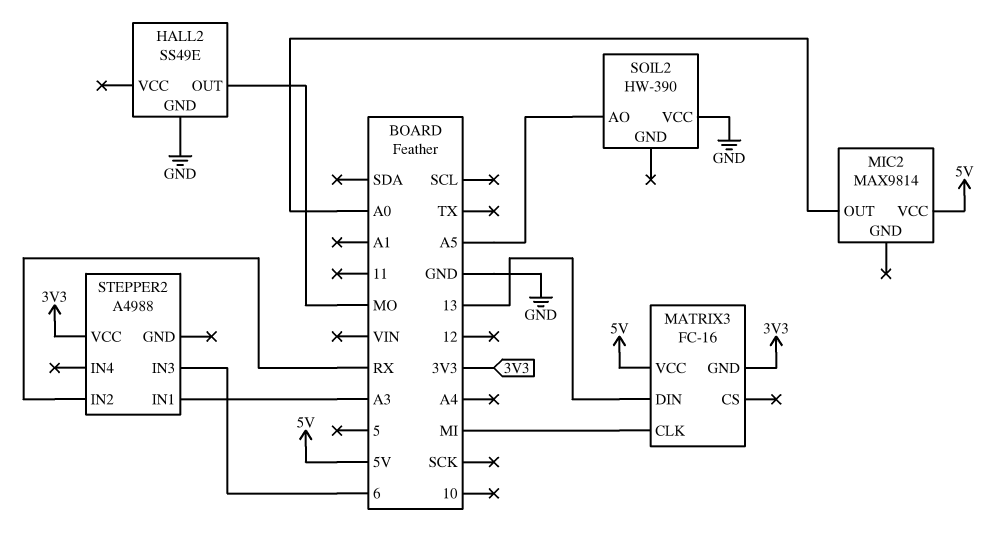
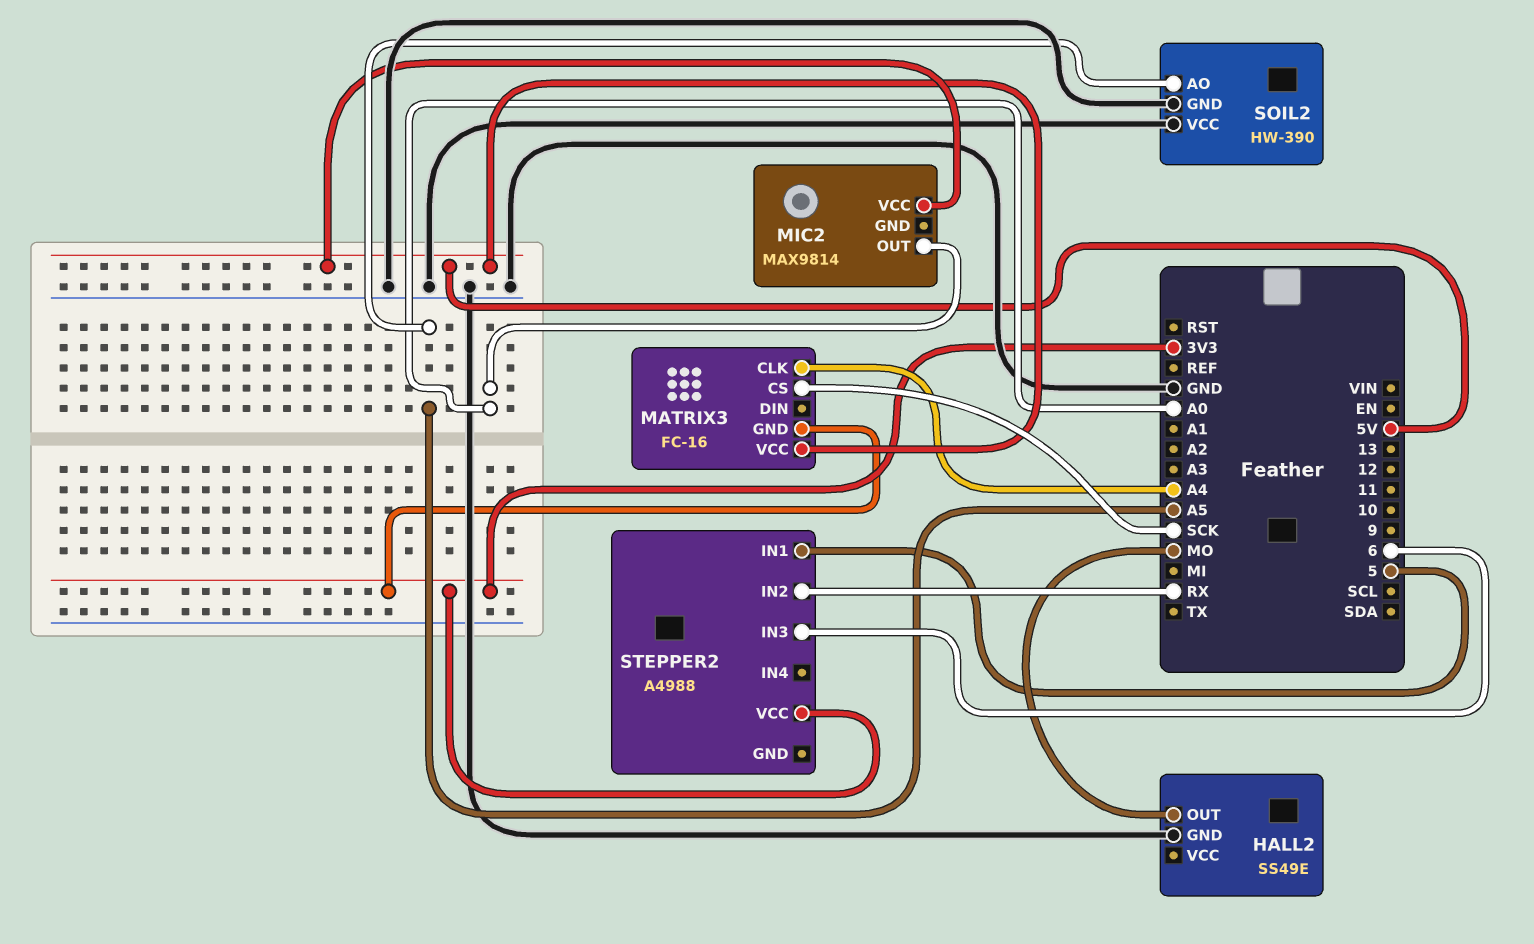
MATRIX3 pin CLK: MI -> A4
MATRIX3 pin CS: none -> SCK
MATRIX3 pin DIN: 13 -> none
SOIL2 pin GND: none -> GND
STEPPER2 pin IN1: A3 -> 5

